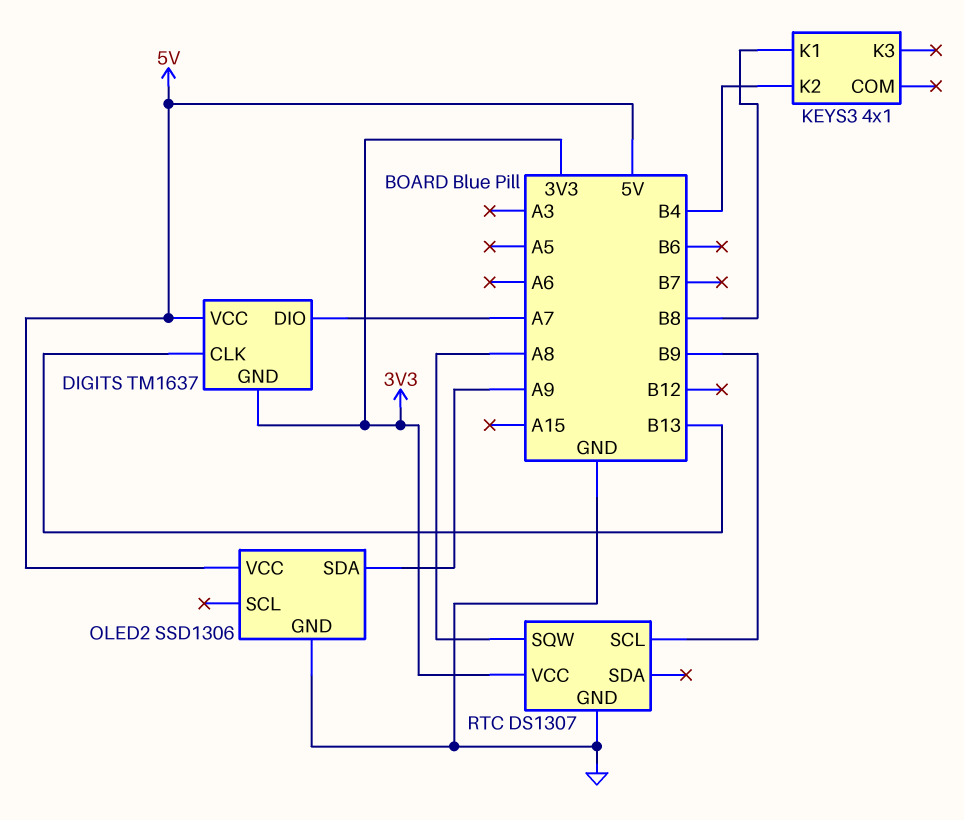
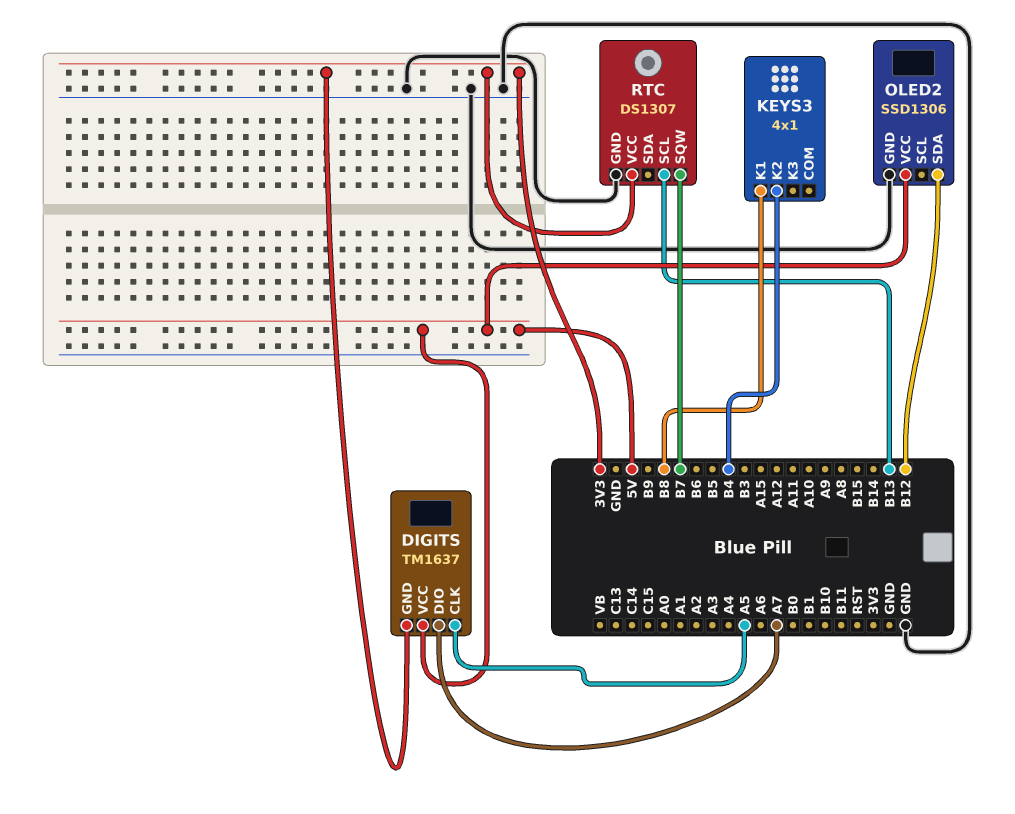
DIGITS pin CLK: B13 -> A5
OLED2 pin SDA: A9 -> B12
RTC pin SCL: B9 -> B13
RTC pin SQW: A8 -> B7

